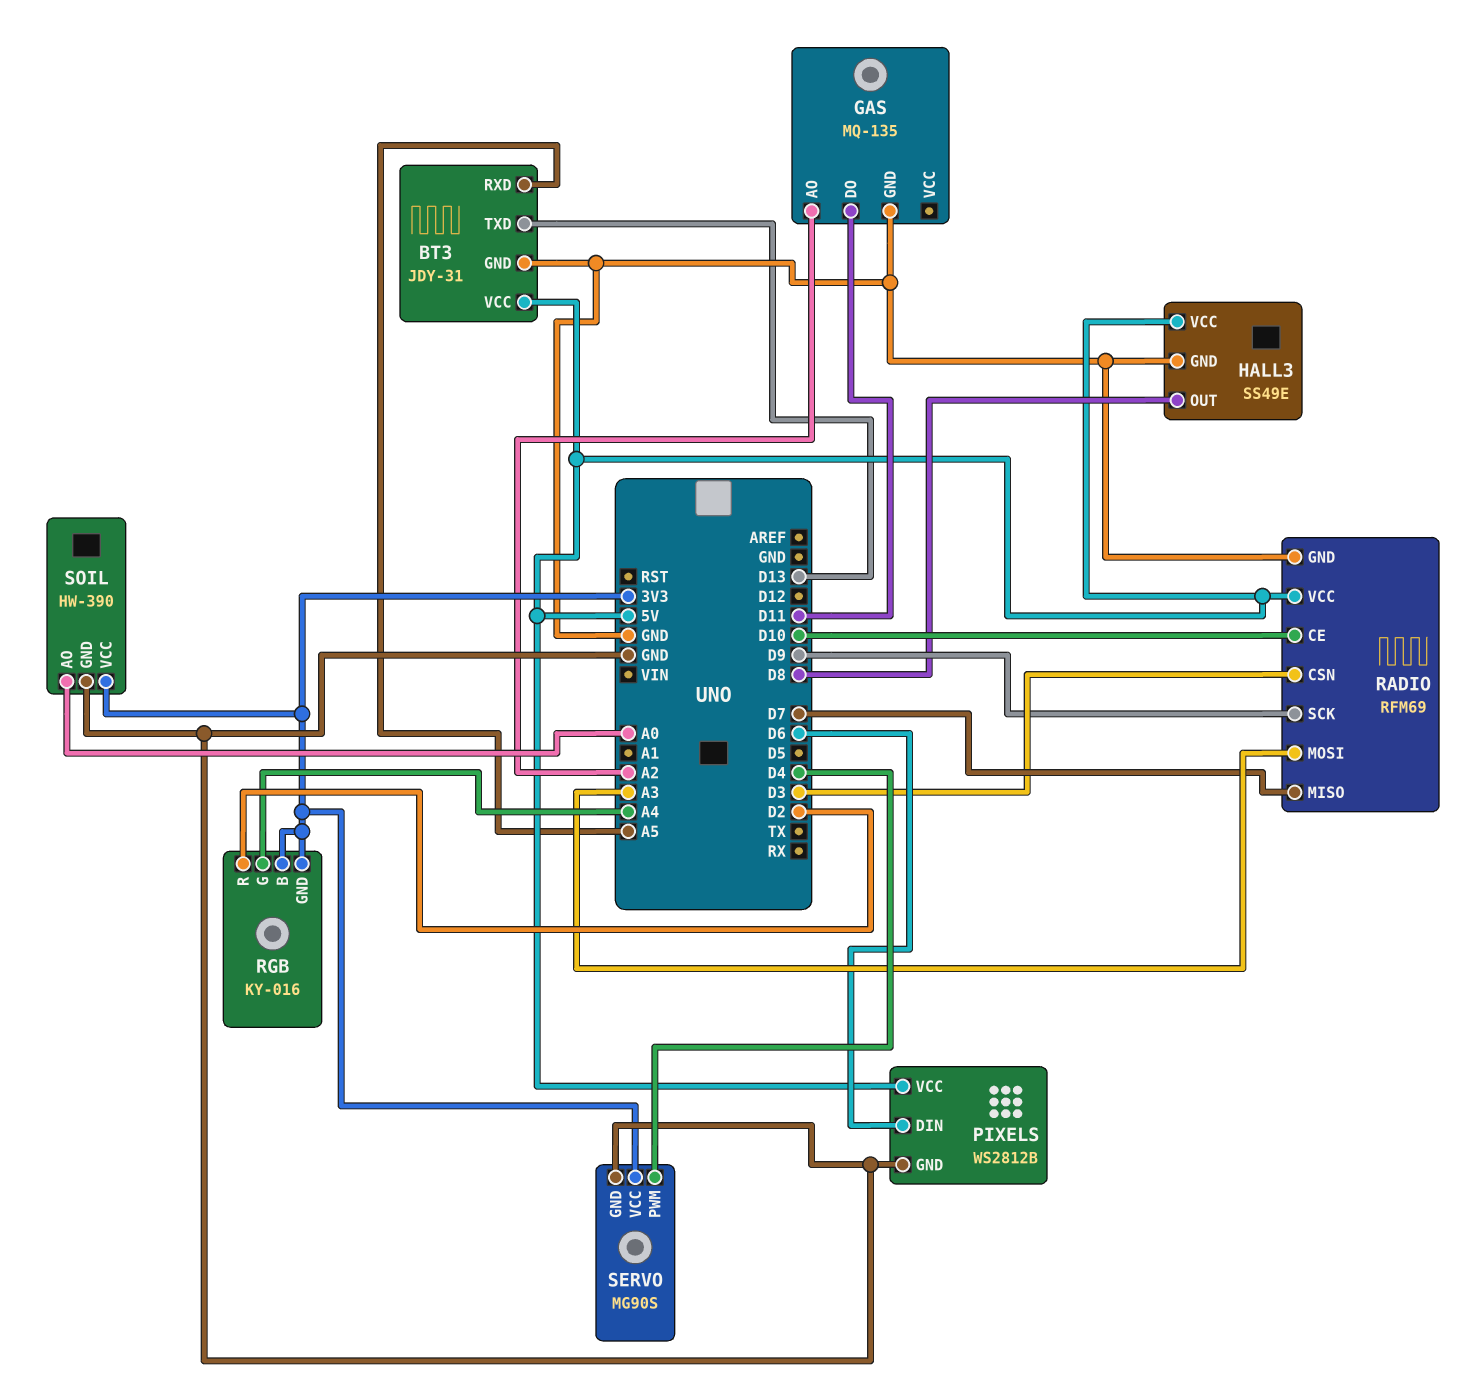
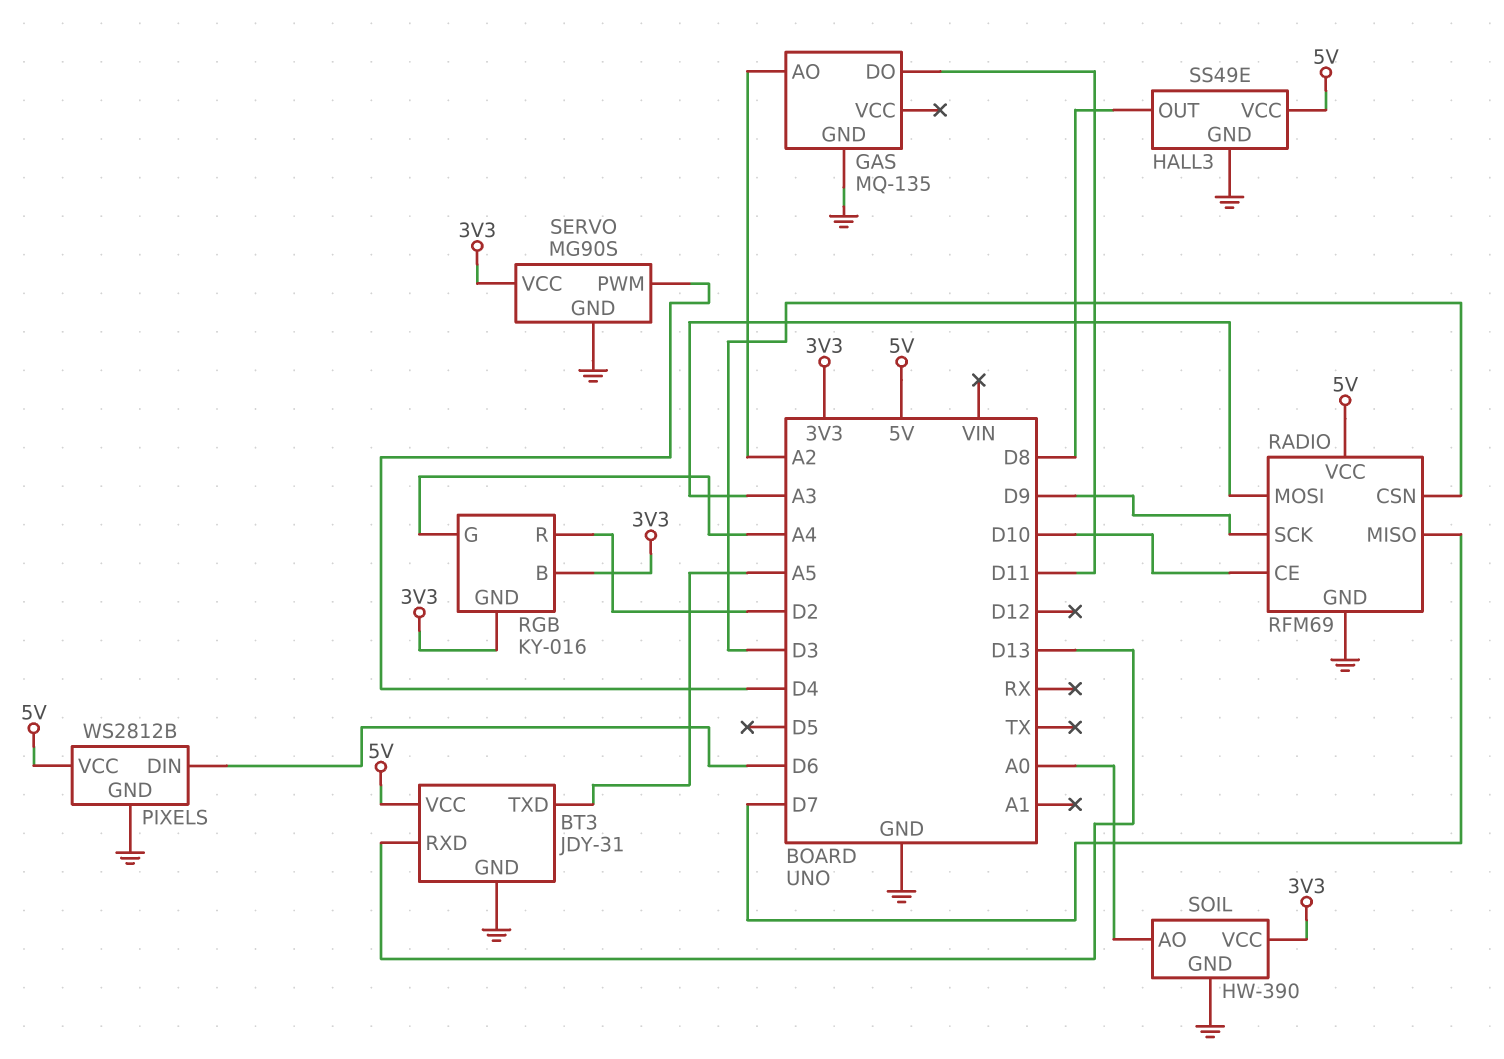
BT3 pin RXD: A5 -> D13
BT3 pin TXD: D13 -> A5

